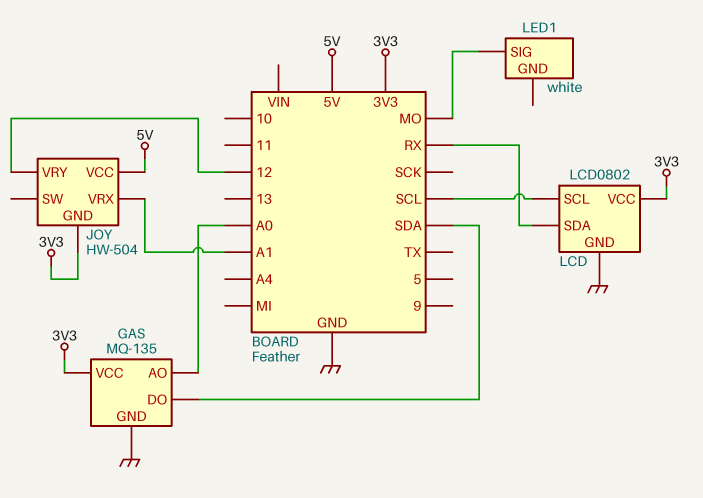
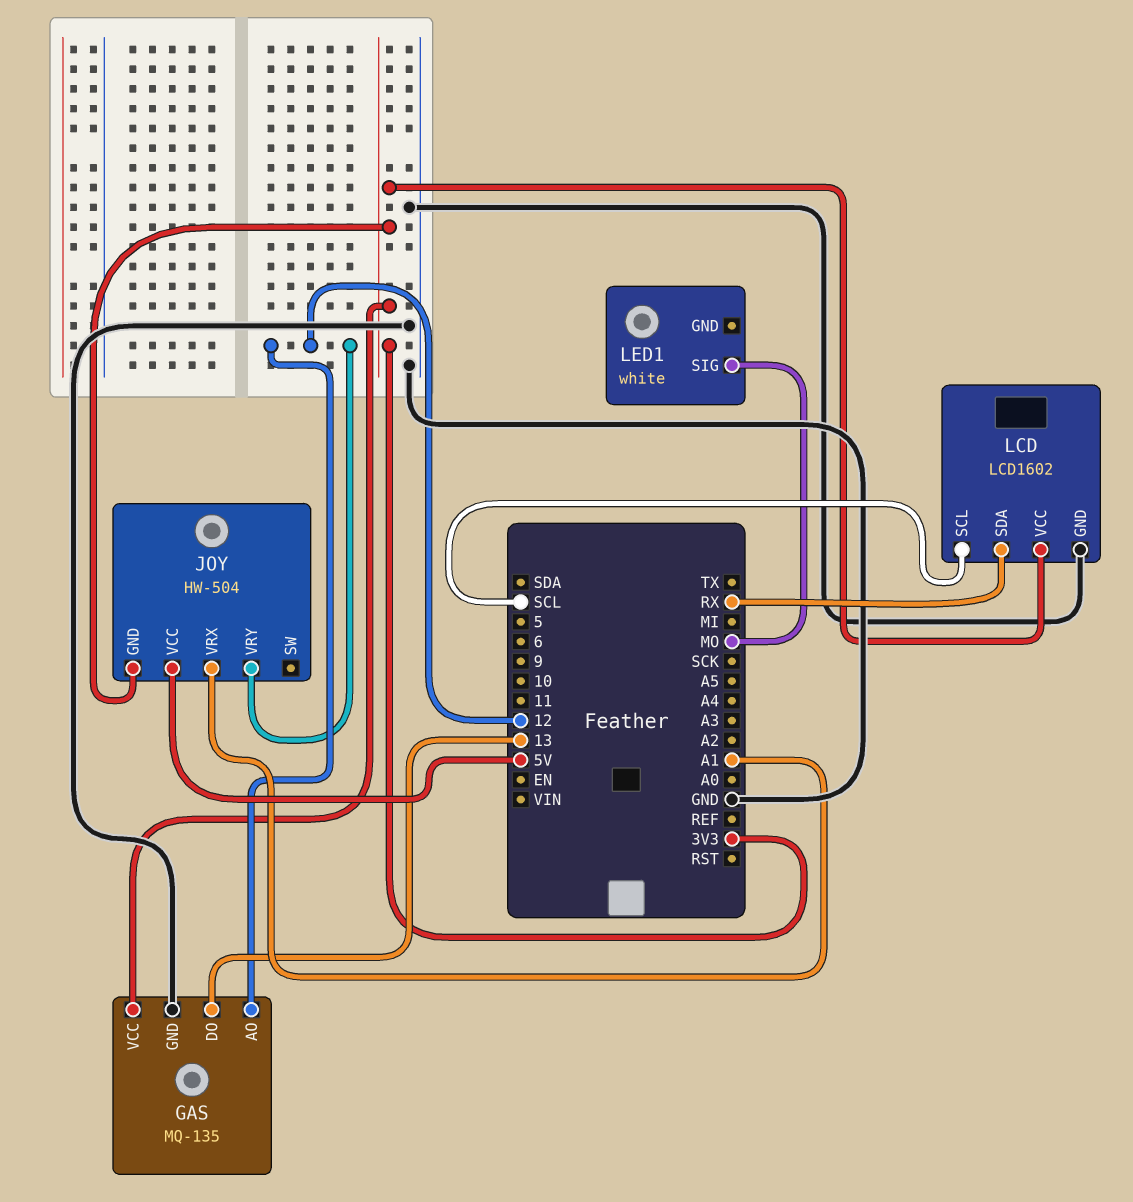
GAS pin AO: A0 -> 12
GAS pin DO: SDA -> 13
LCD: LCD0802 -> LCD1602

